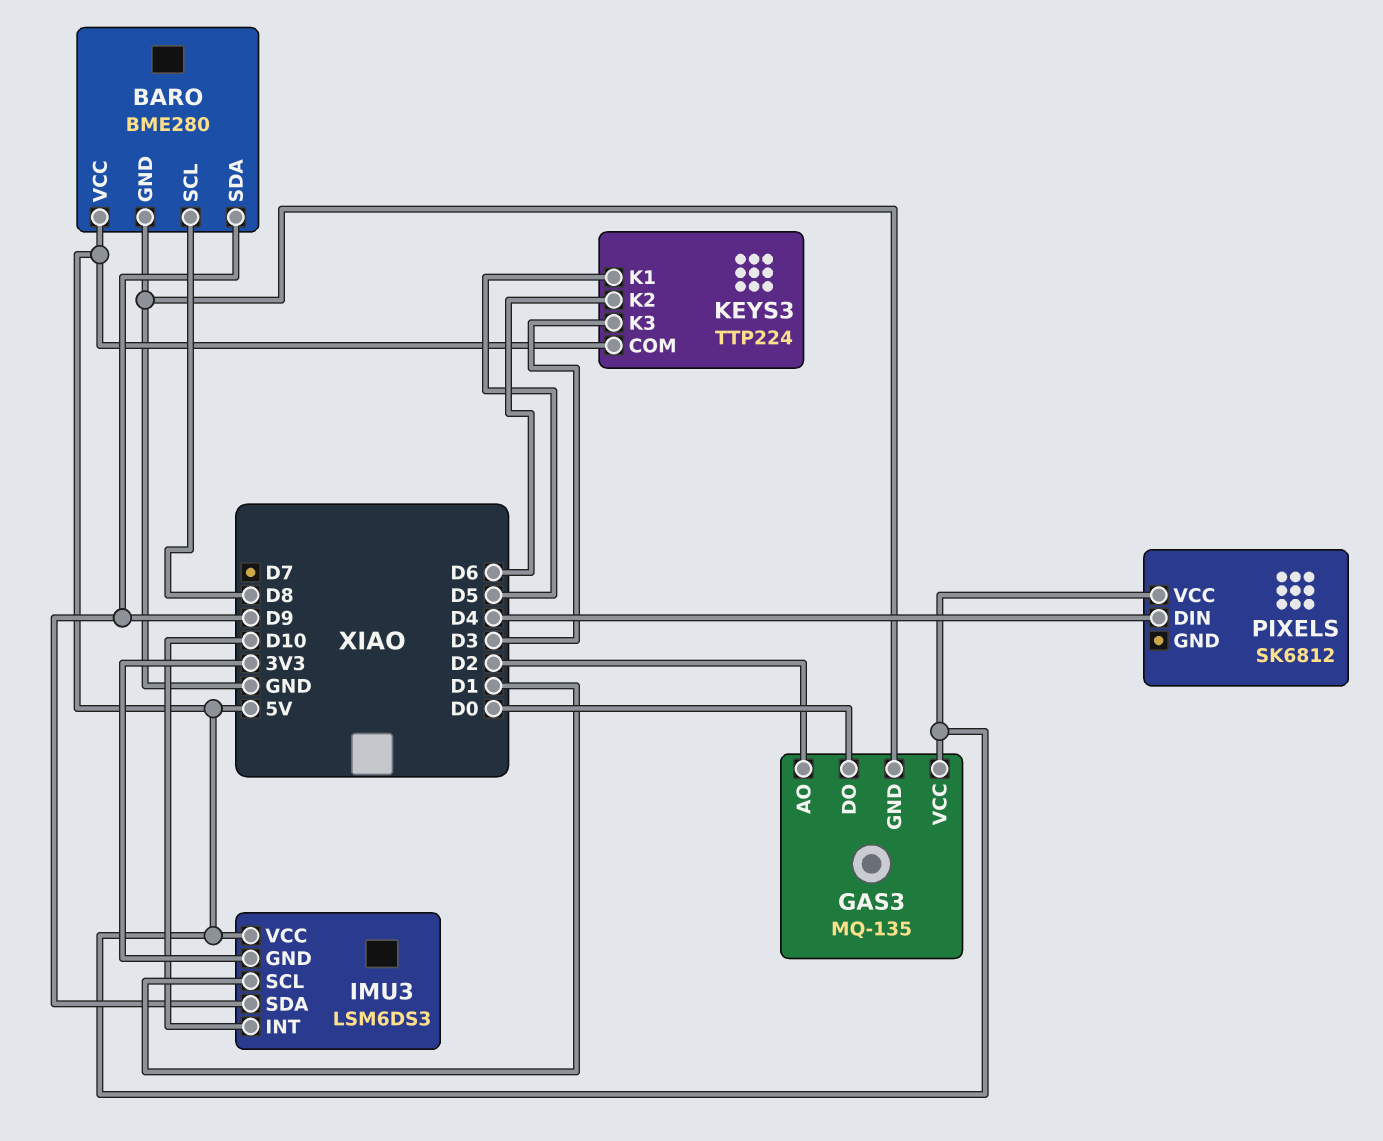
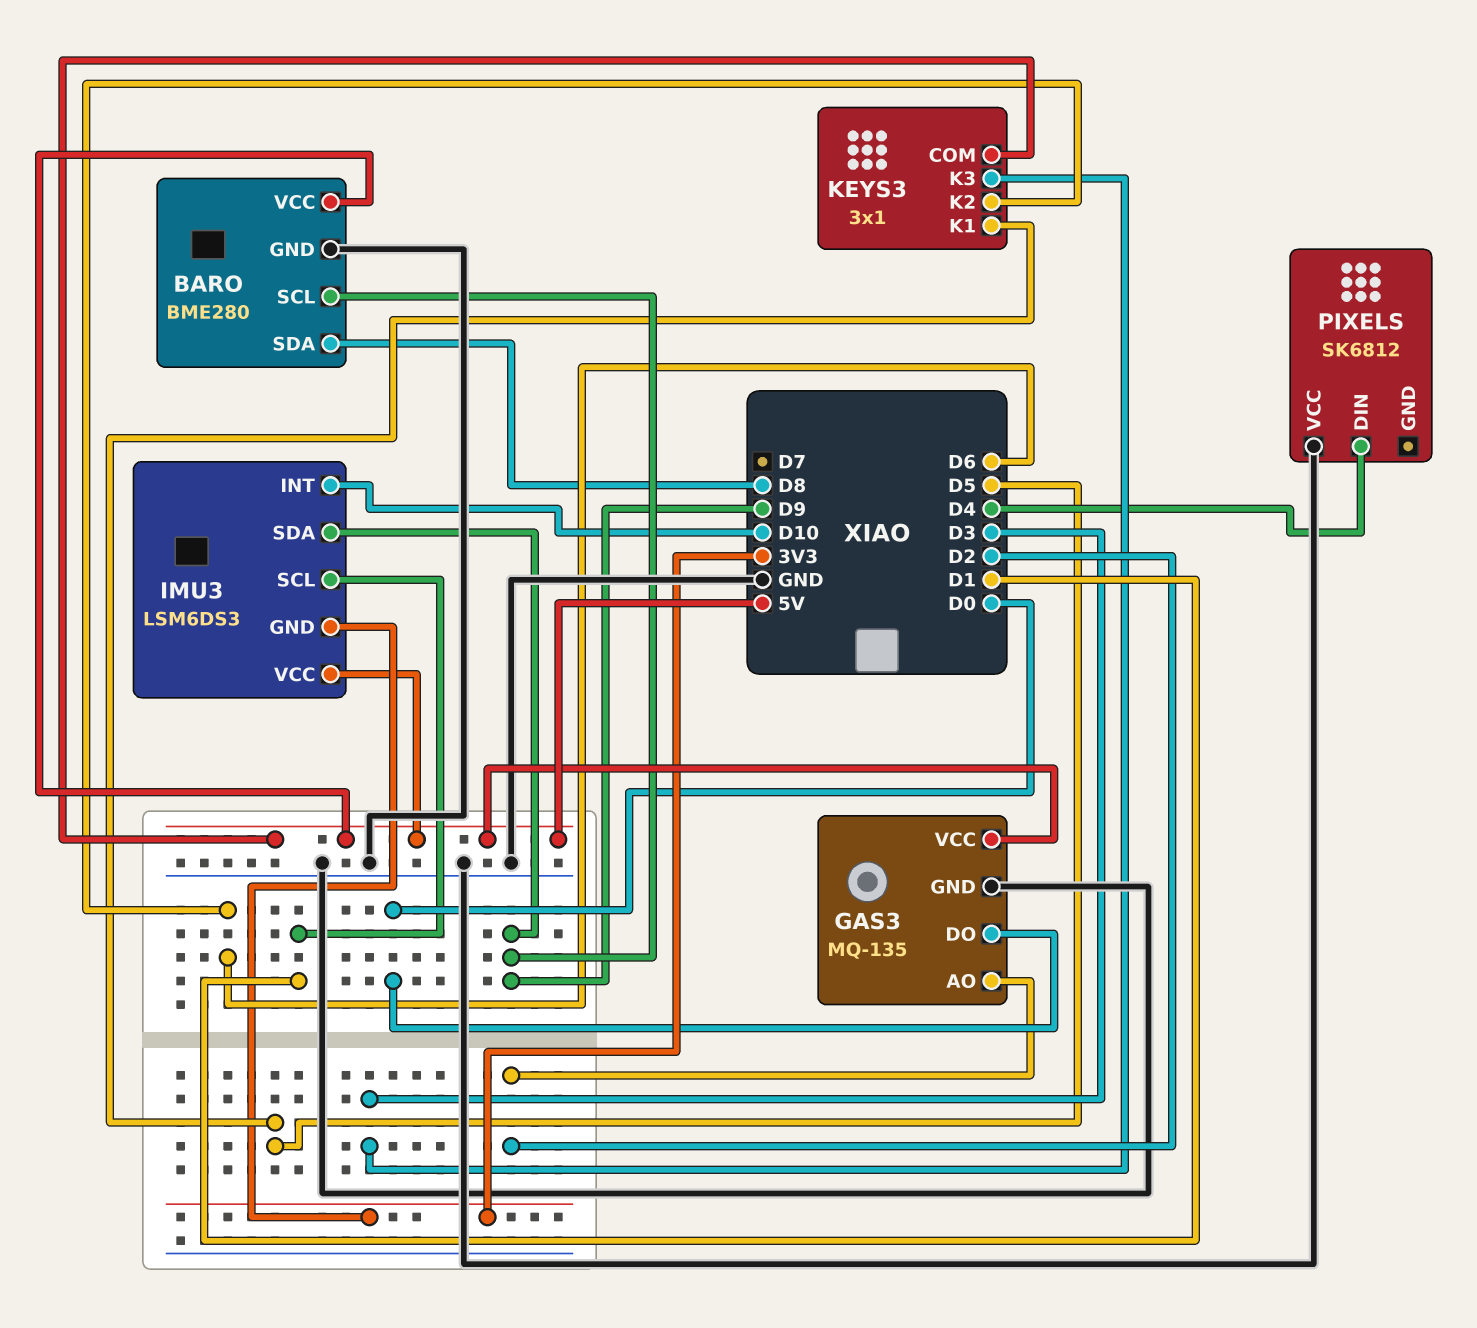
BARO pin SCL: D8 -> D9
BARO pin SDA: D9 -> D8
KEYS3: TTP224 -> 3x1
PIXELS pin VCC: 5V -> GND

